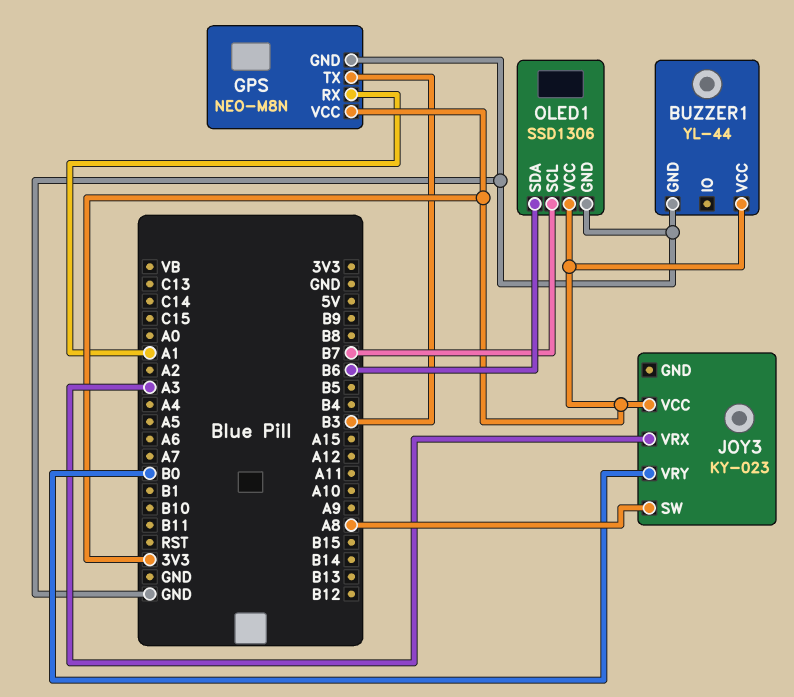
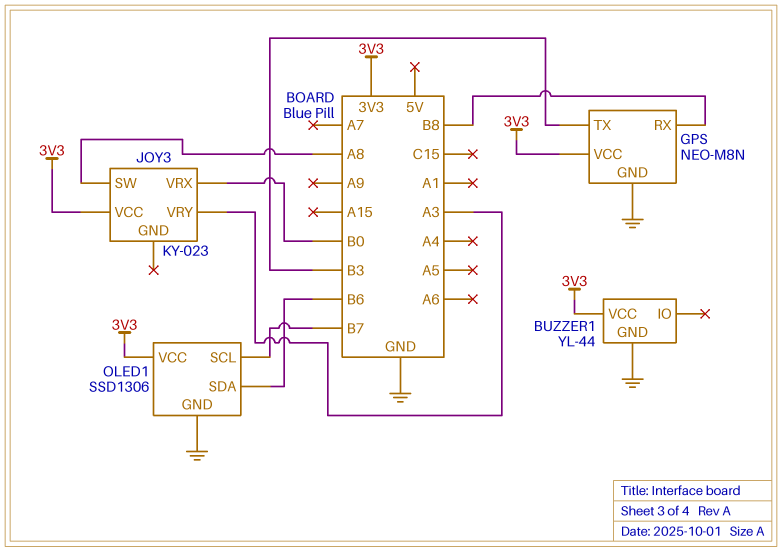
GPS pin RX: A1 -> B8
JOY3 pin VRX: A3 -> B0
JOY3 pin VRY: B0 -> A3

